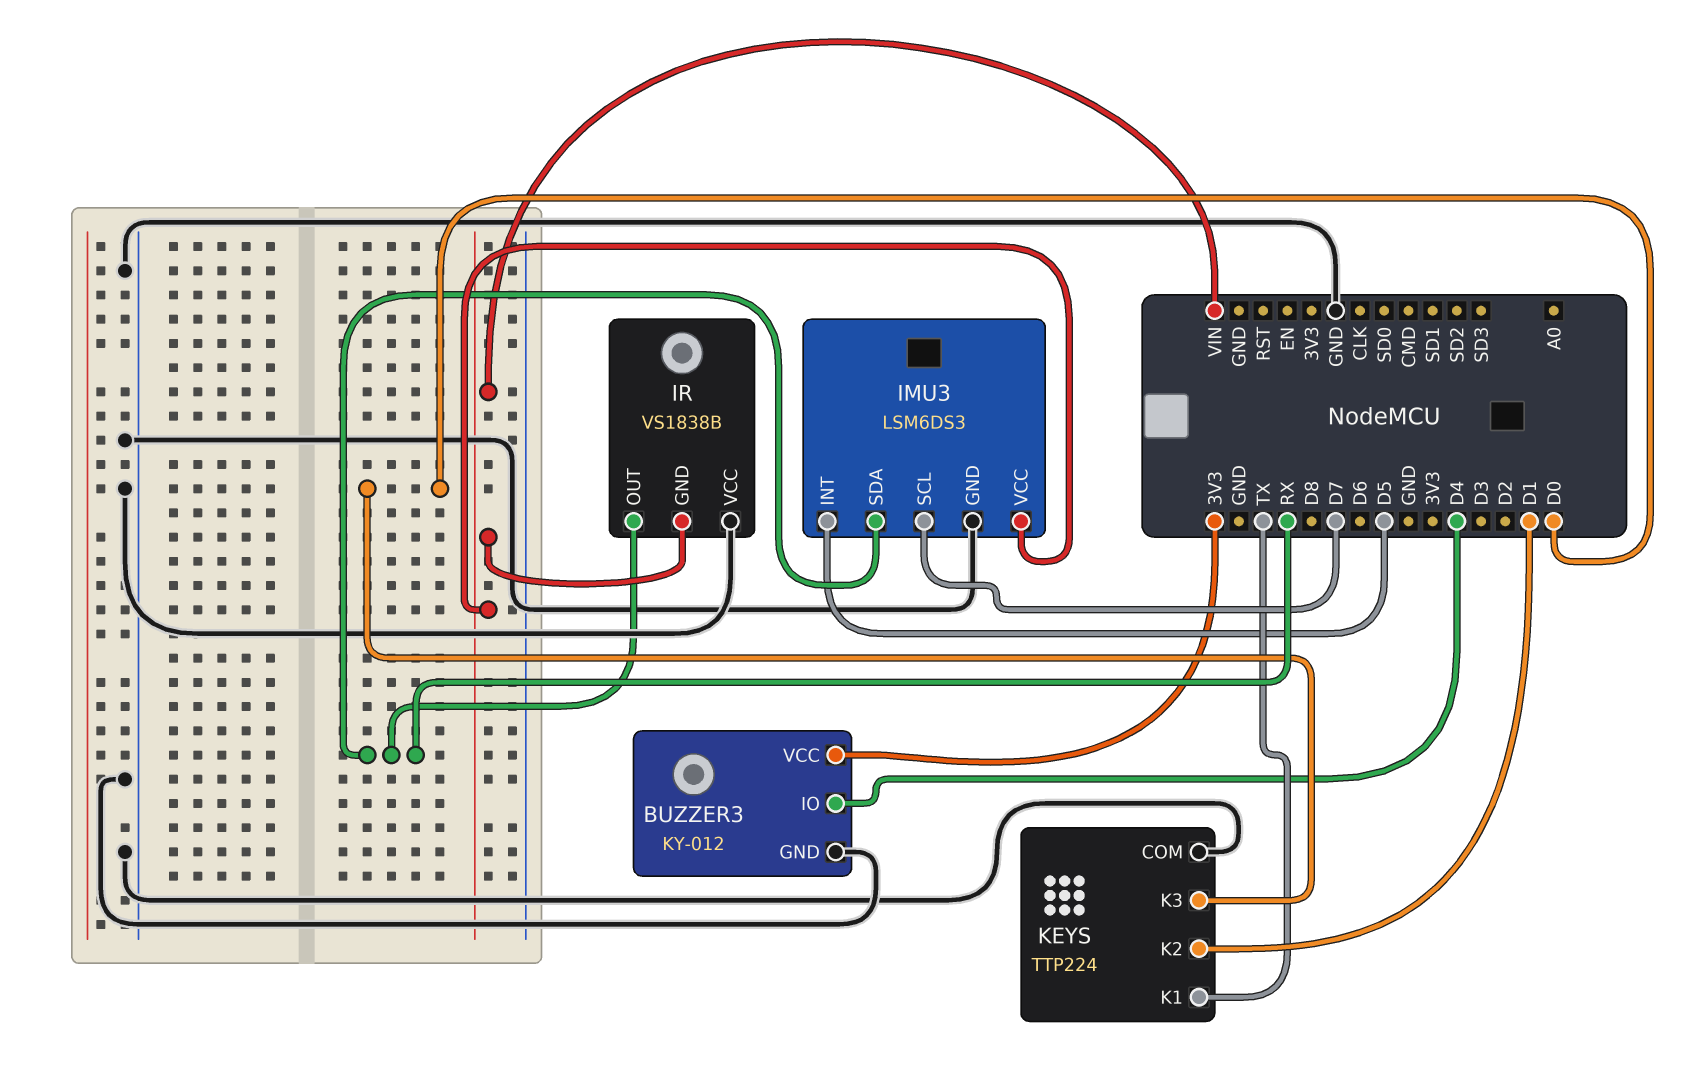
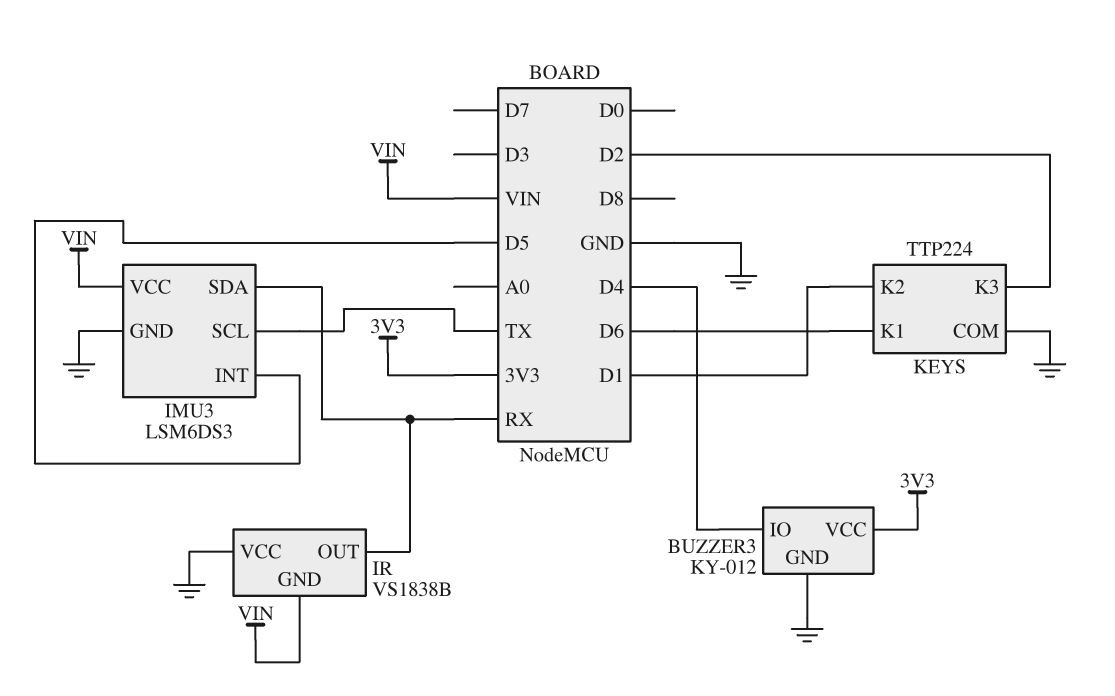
IMU3 pin SCL: D7 -> TX
KEYS pin K1: TX -> D6
KEYS pin K3: D0 -> D2

